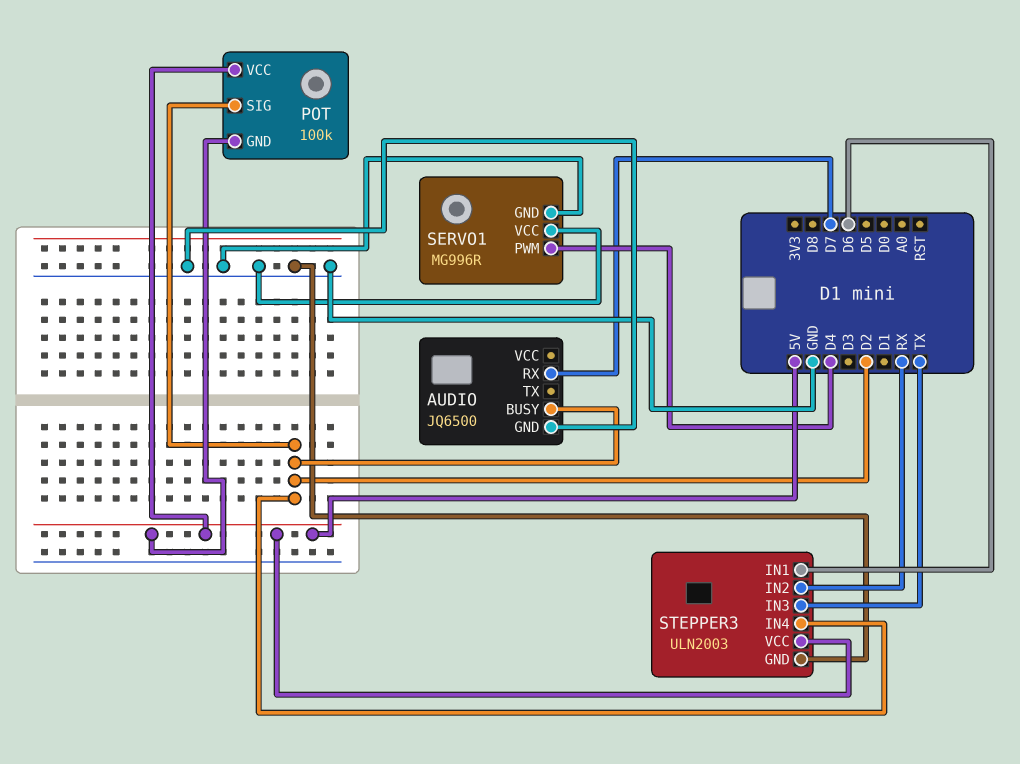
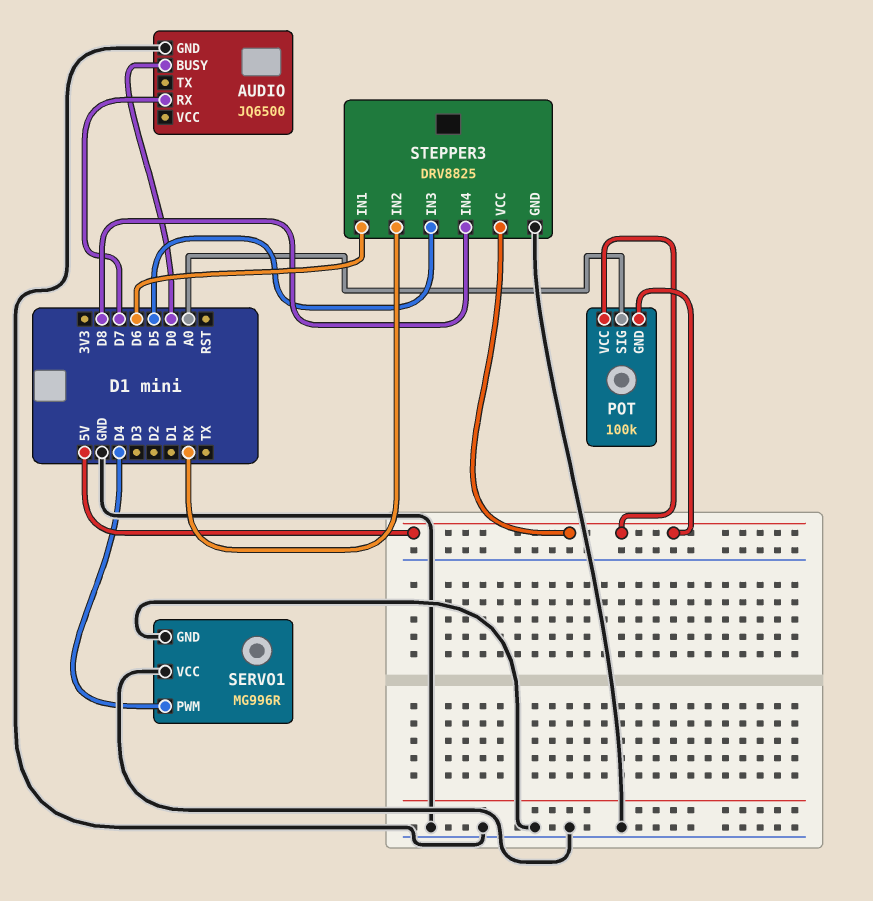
AUDIO pin BUSY: D2 -> D0
POT pin SIG: D2 -> A0
STEPPER3: ULN2003 -> DRV8825
STEPPER3 pin IN3: TX -> D5
STEPPER3 pin IN4: D2 -> D8

